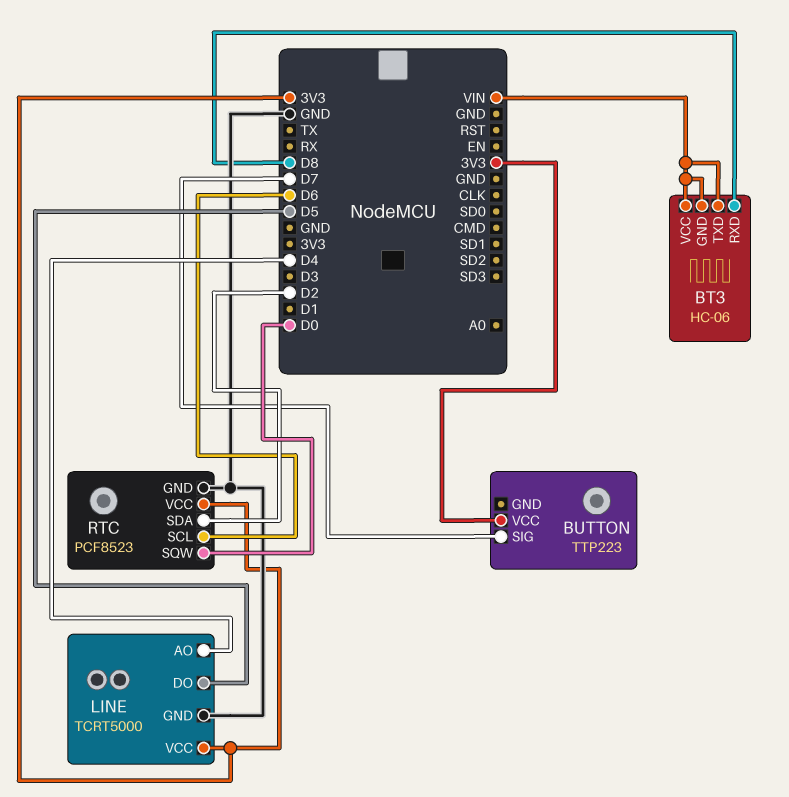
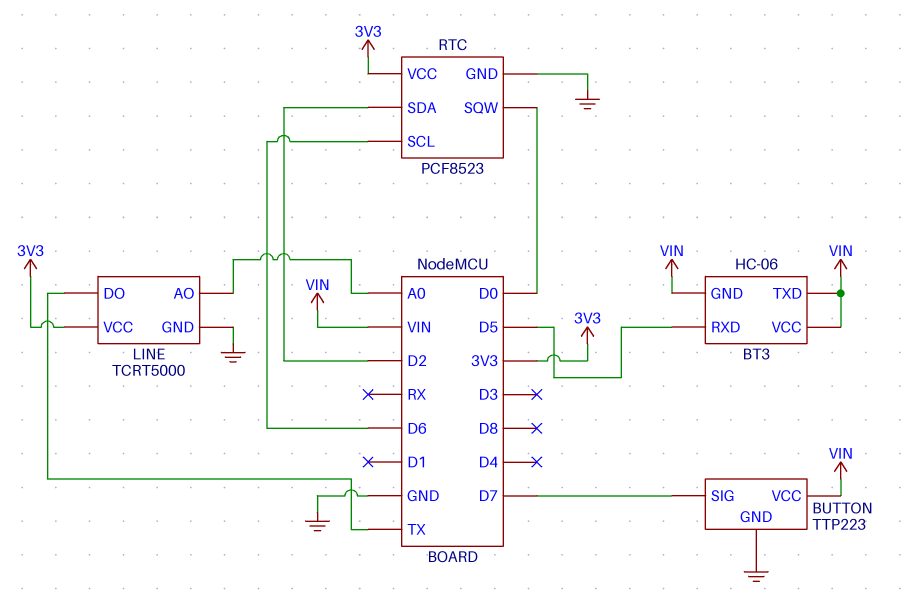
BT3 pin RXD: D8 -> D5
BUTTON pin GND: none -> GND
BUTTON pin VCC: 3V3 -> VIN
LINE pin AO: D4 -> A0
LINE pin DO: D5 -> TX

